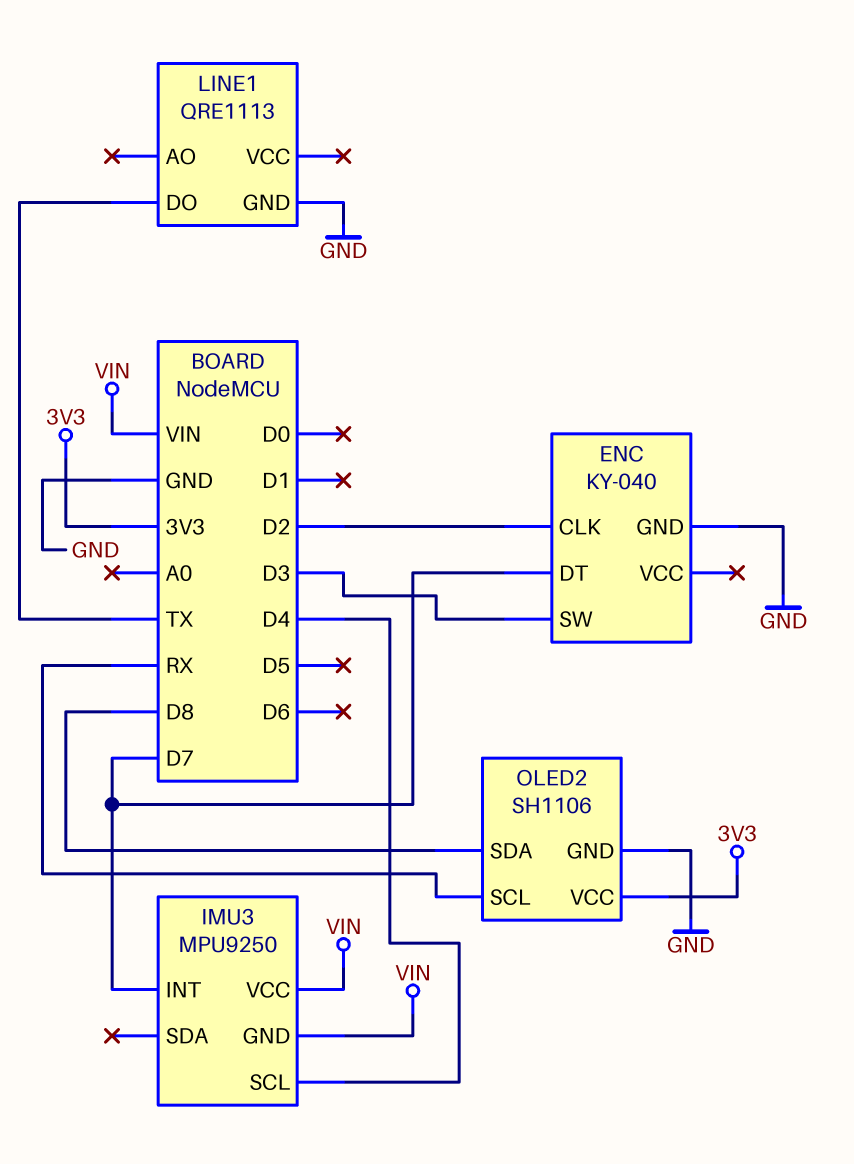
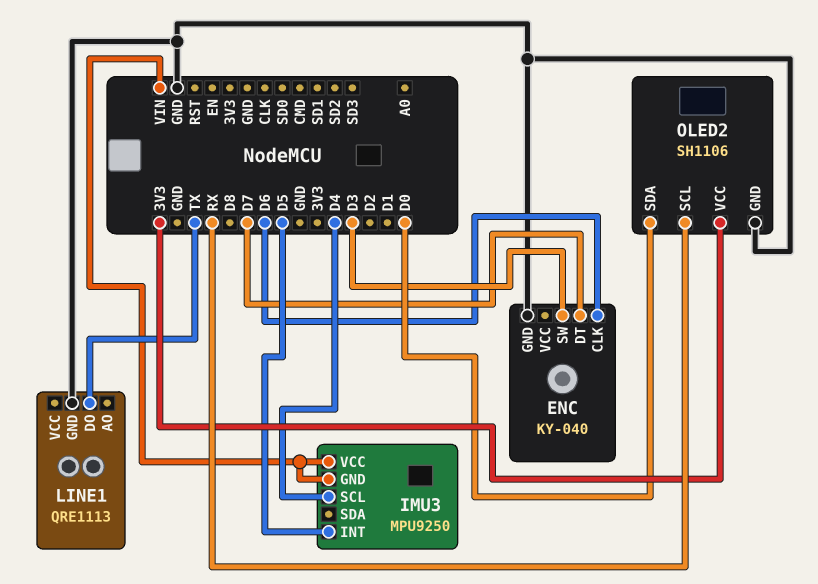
ENC pin CLK: D2 -> D6
IMU3 pin INT: D7 -> D5
OLED2 pin SDA: D8 -> D0

